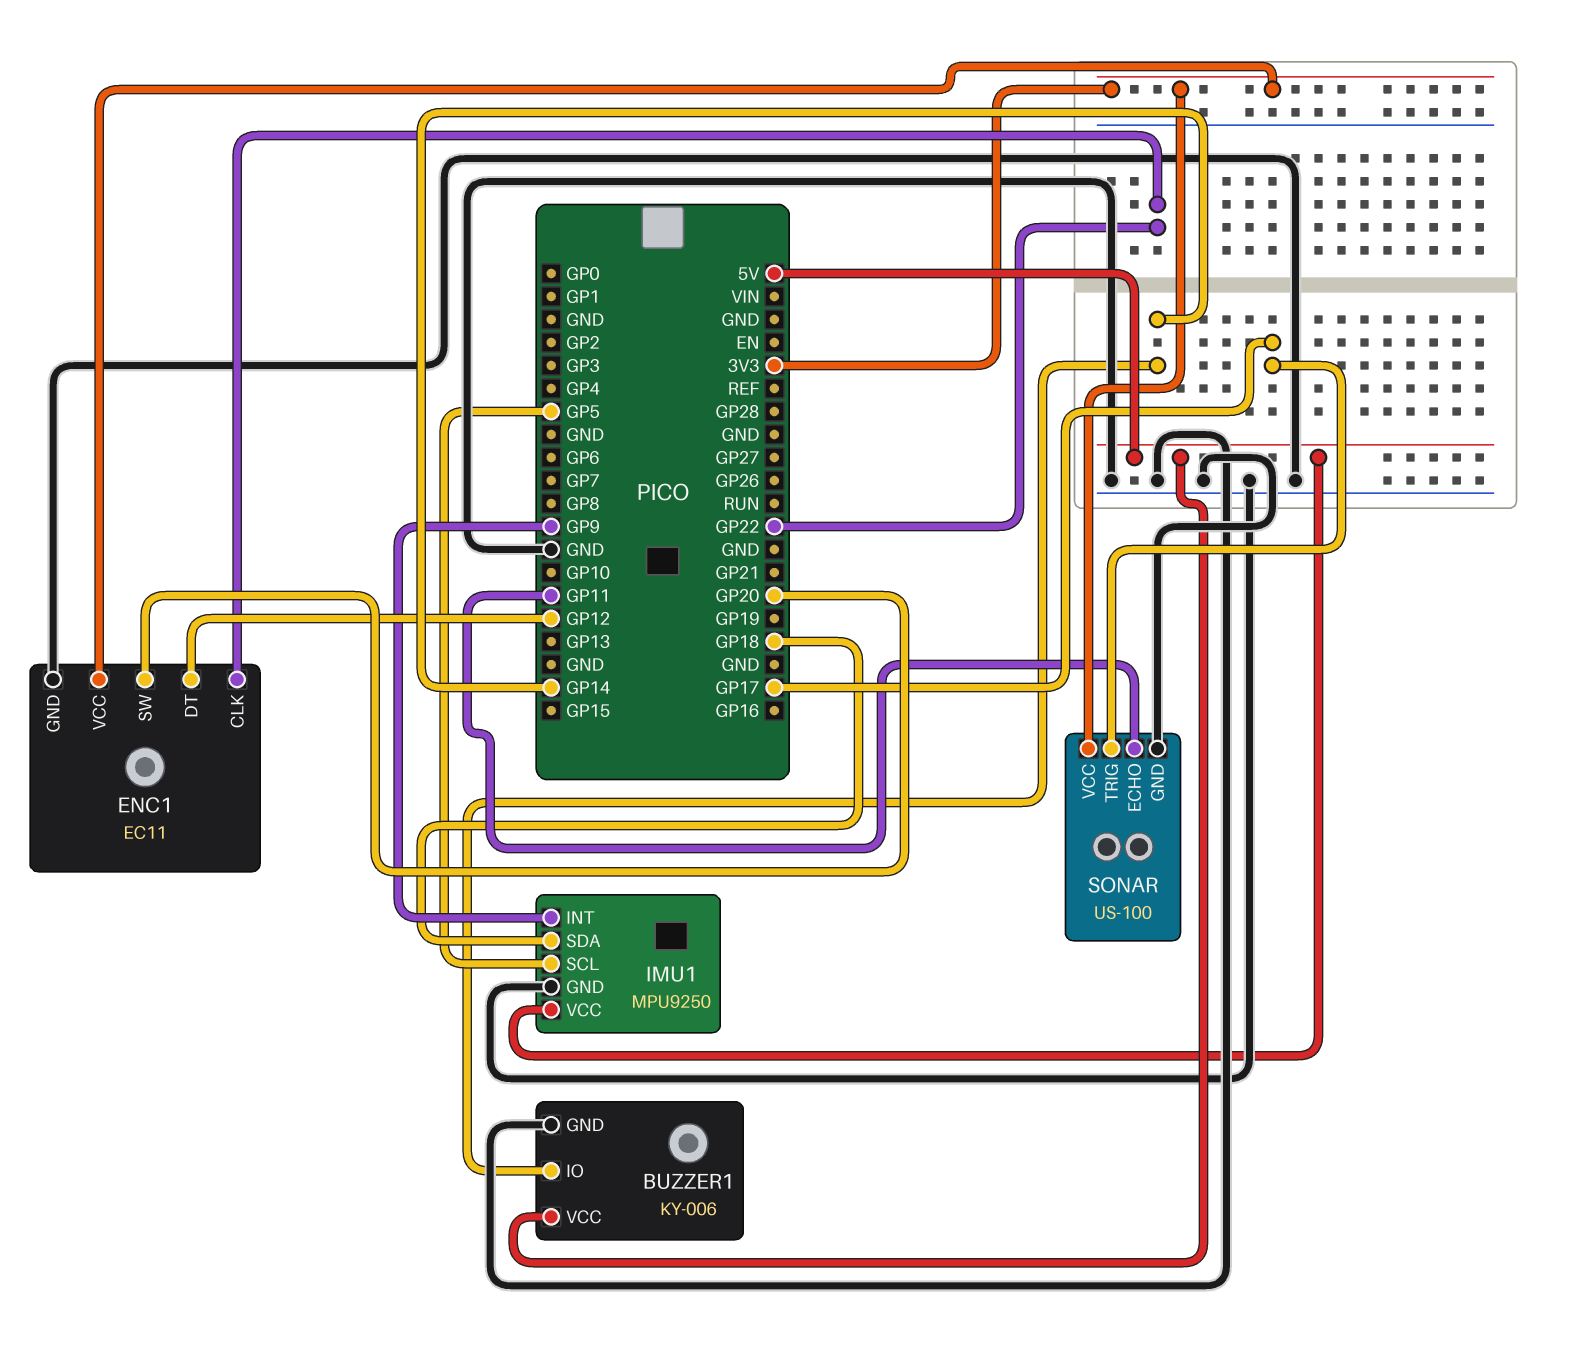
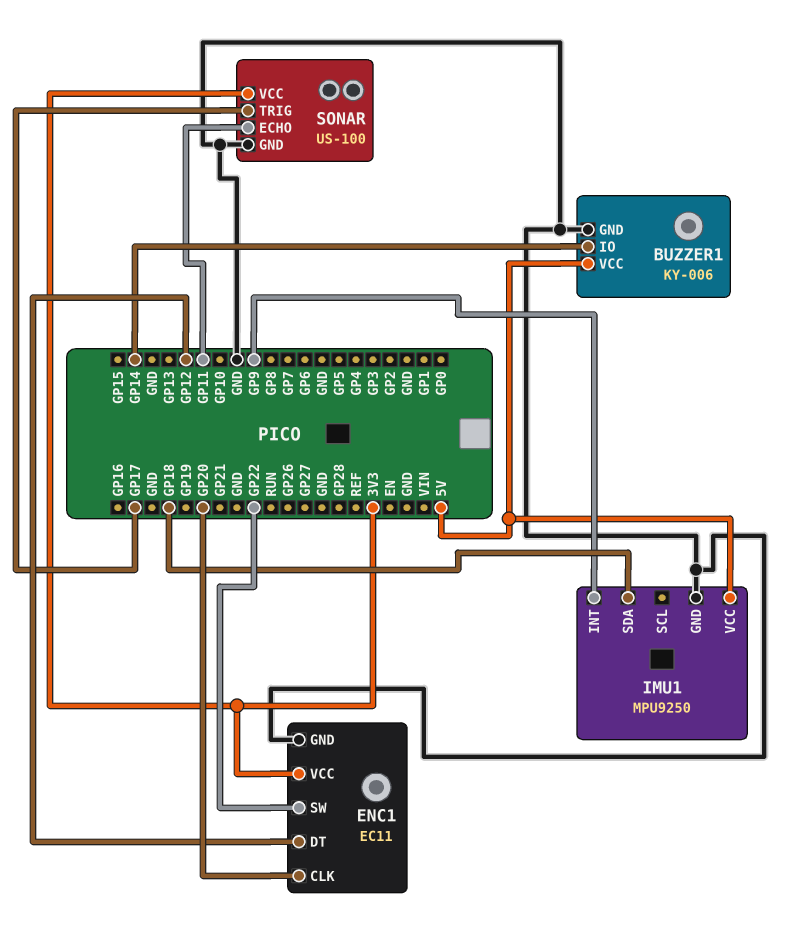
ENC1 pin CLK: GP22 -> GP20
ENC1 pin SW: GP20 -> GP22
IMU1 pin SCL: GP5 -> none

